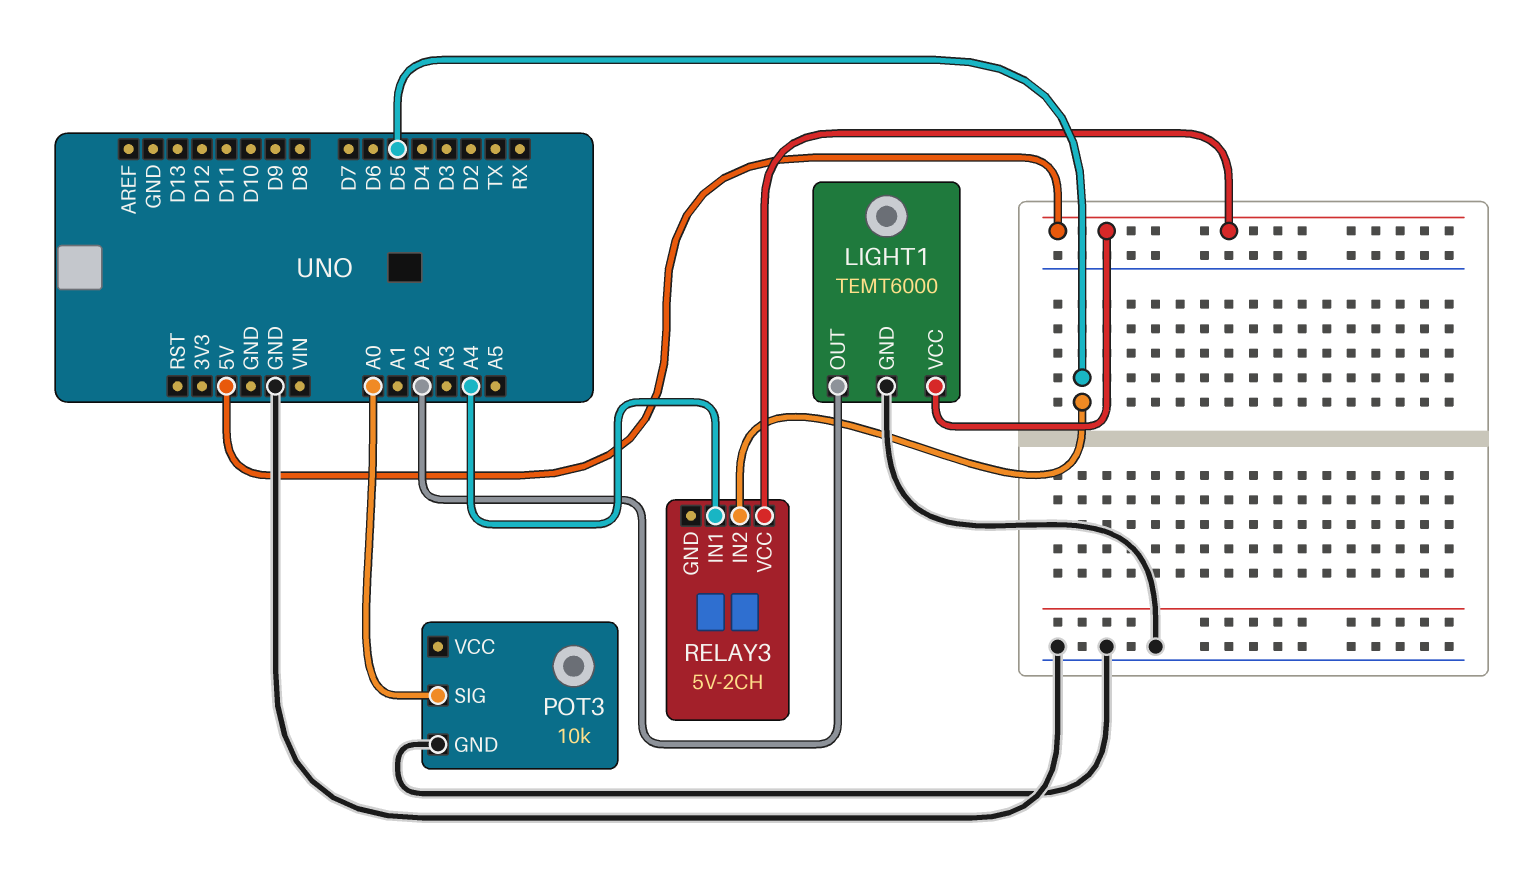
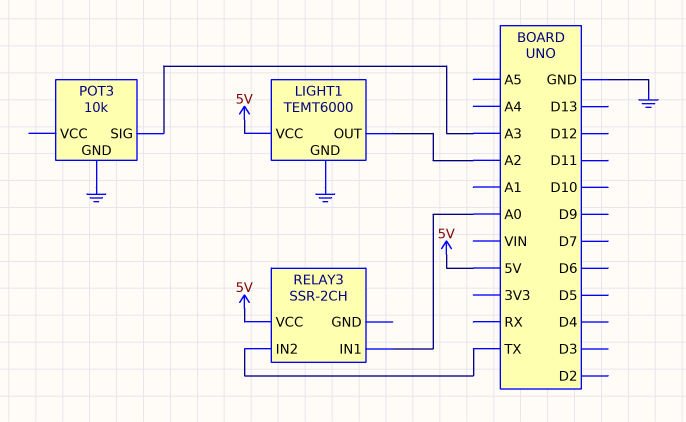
POT3 pin SIG: A0 -> A3
RELAY3: 5V-2CH -> SSR-2CH
RELAY3 pin IN1: A4 -> A0
RELAY3 pin IN2: D5 -> TX

